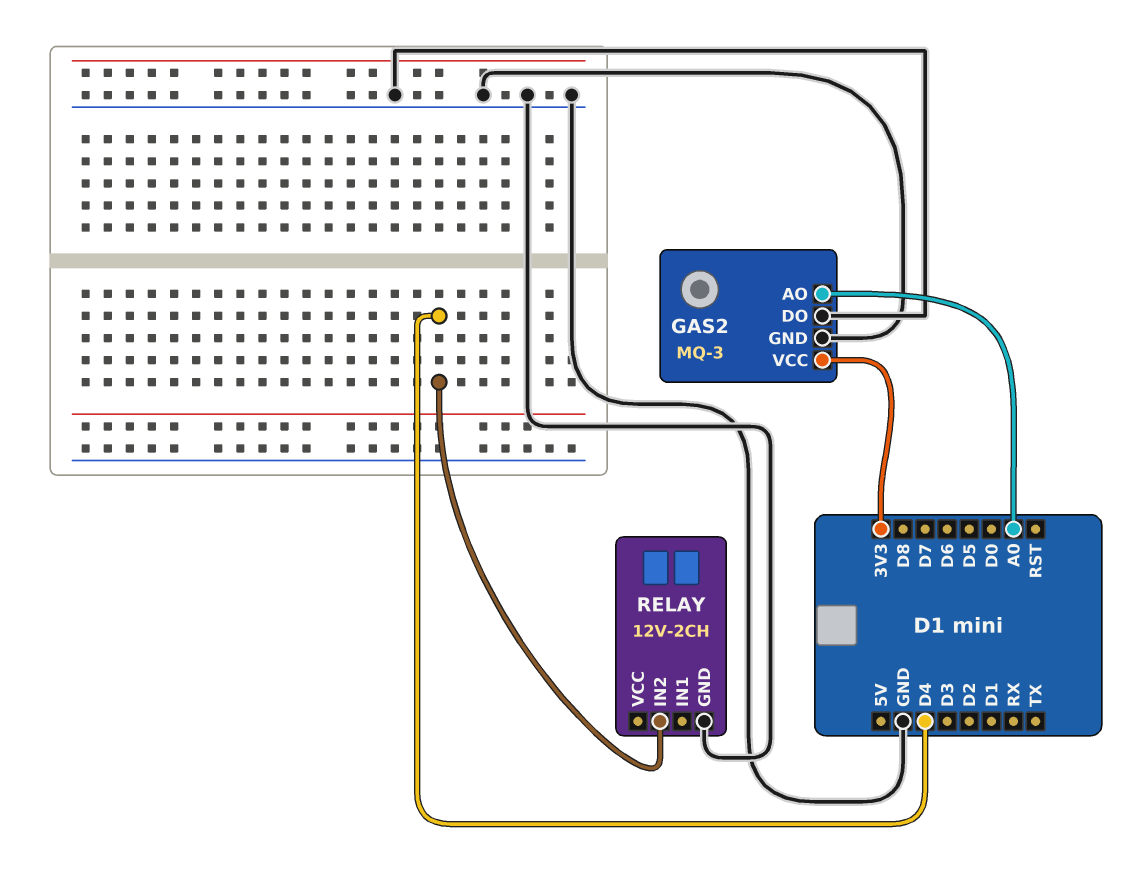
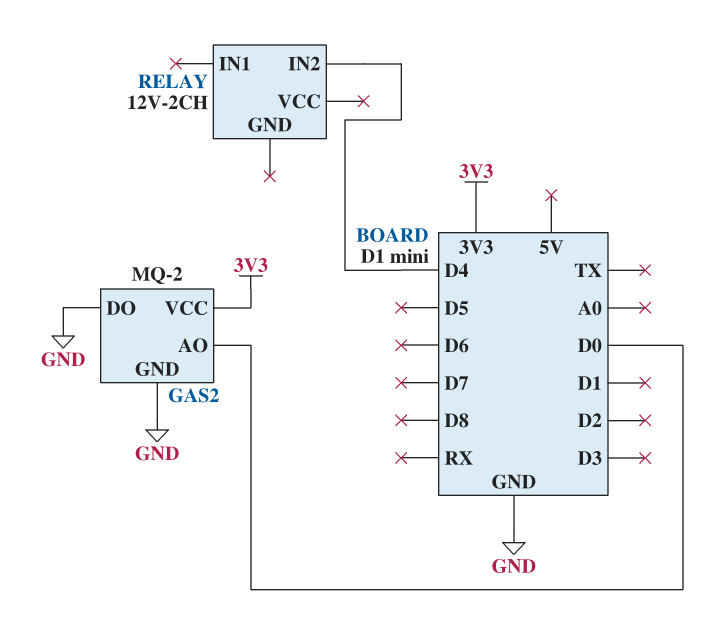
GAS2: MQ-3 -> MQ-2
GAS2 pin AO: A0 -> D0
RELAY pin GND: GND -> none

